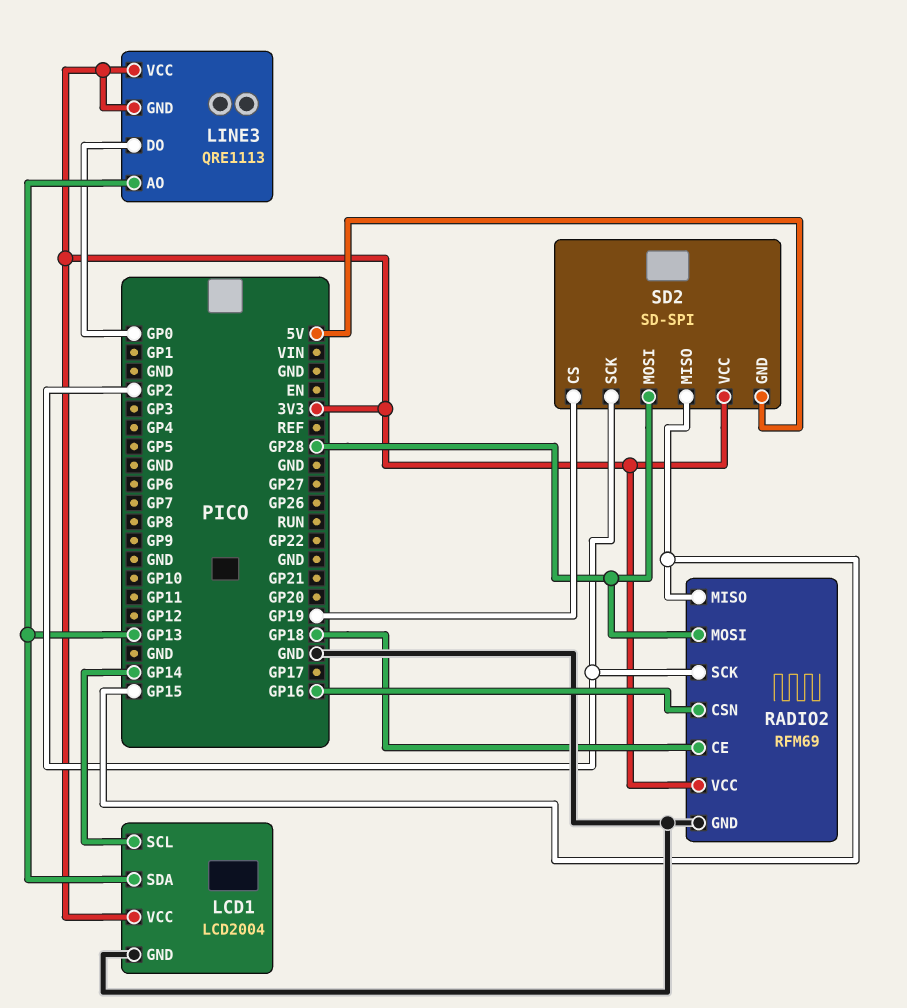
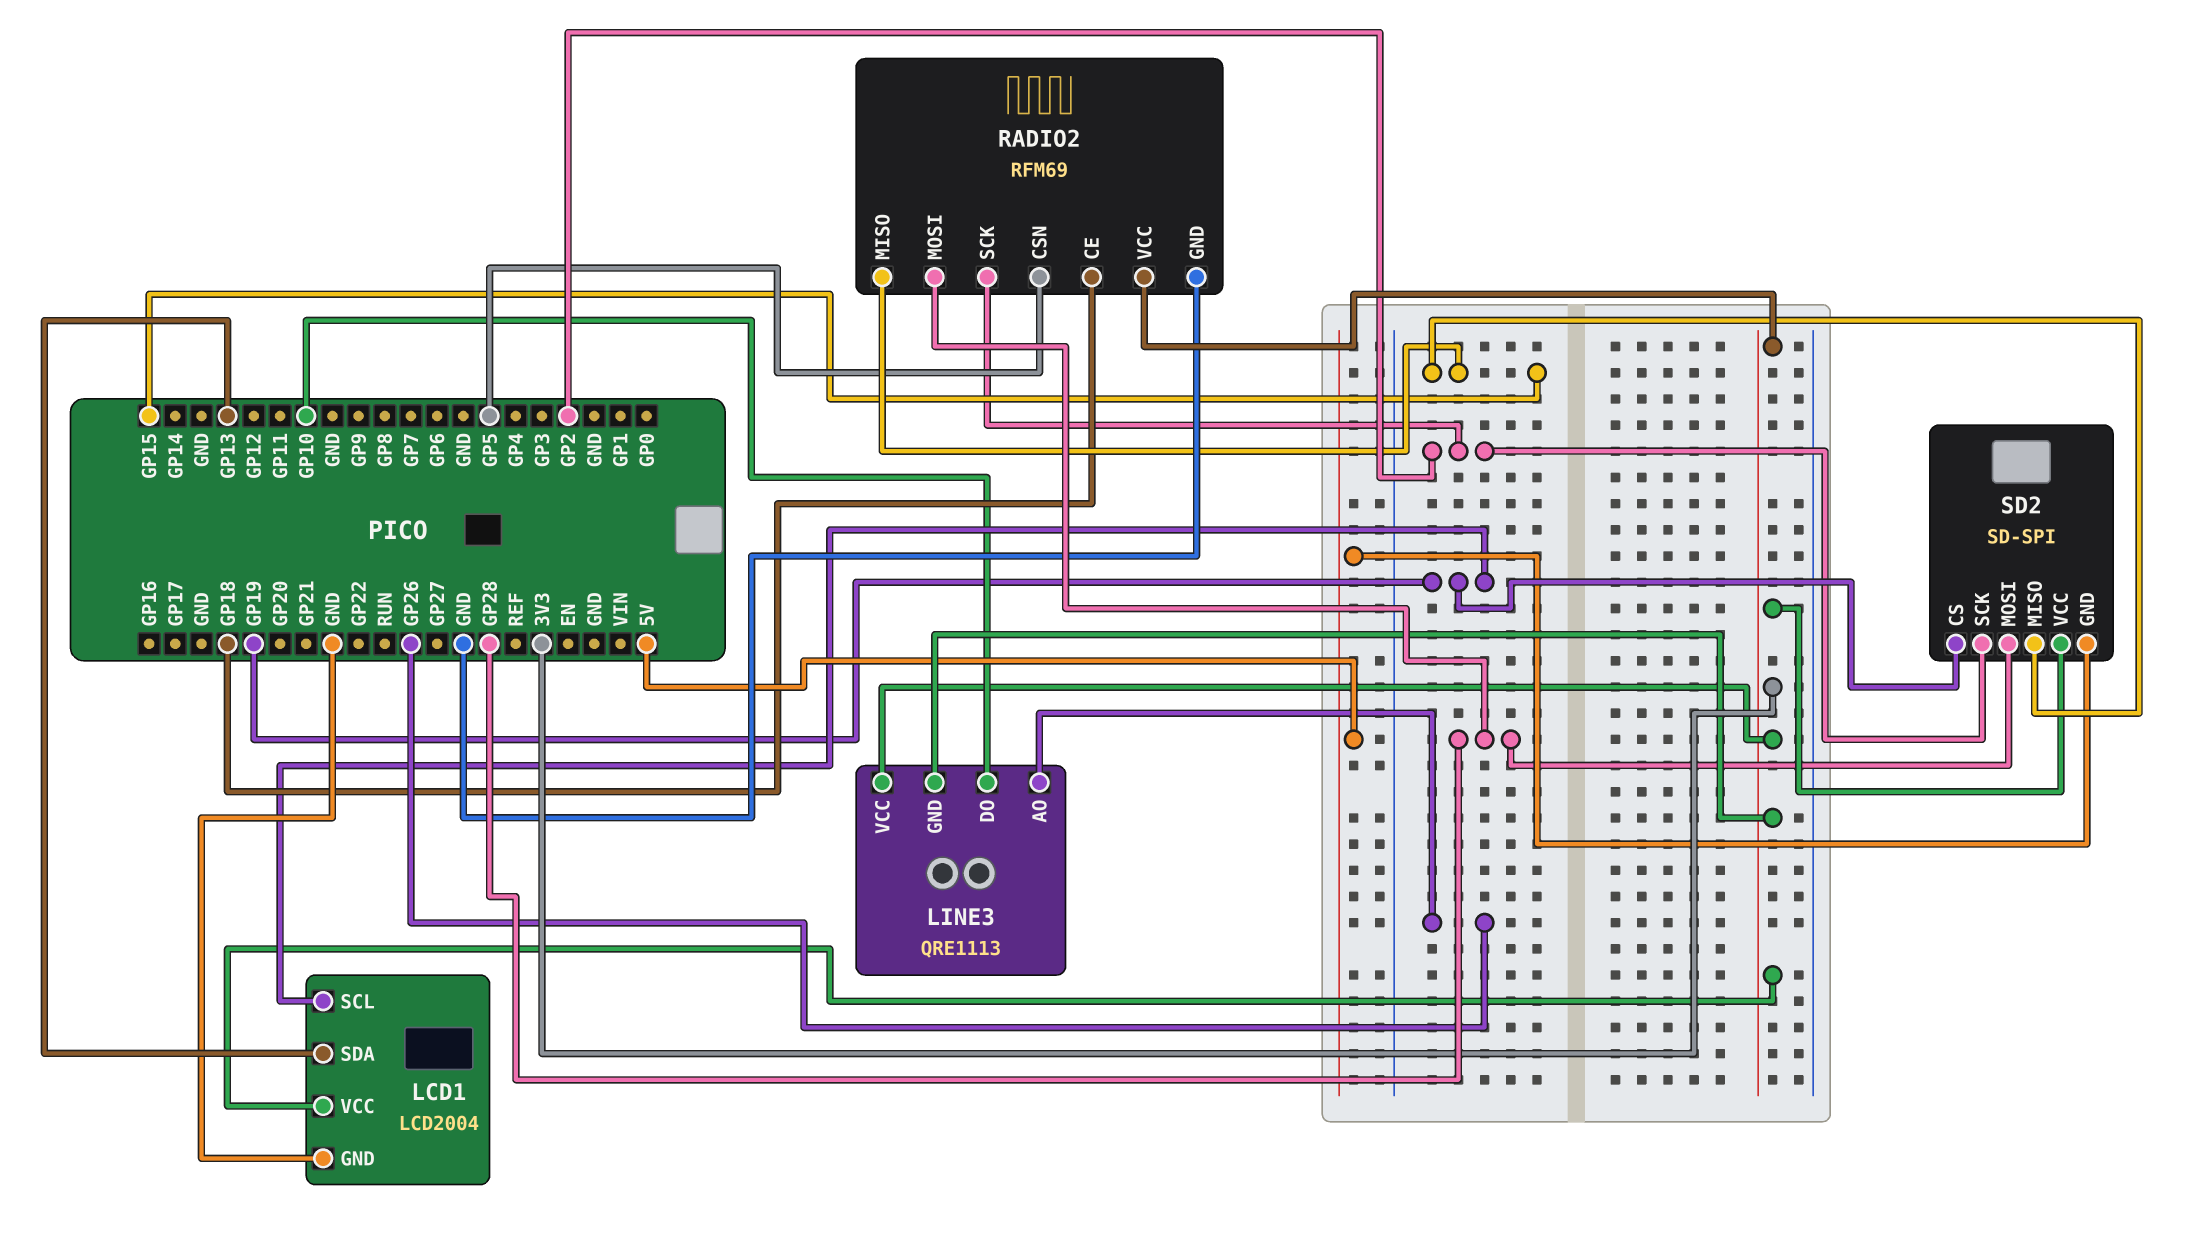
LCD1 pin SCL: GP14 -> GP19
LINE3 pin AO: GP13 -> GP26
LINE3 pin DO: GP0 -> GP10
RADIO2 pin CSN: GP16 -> GP5

